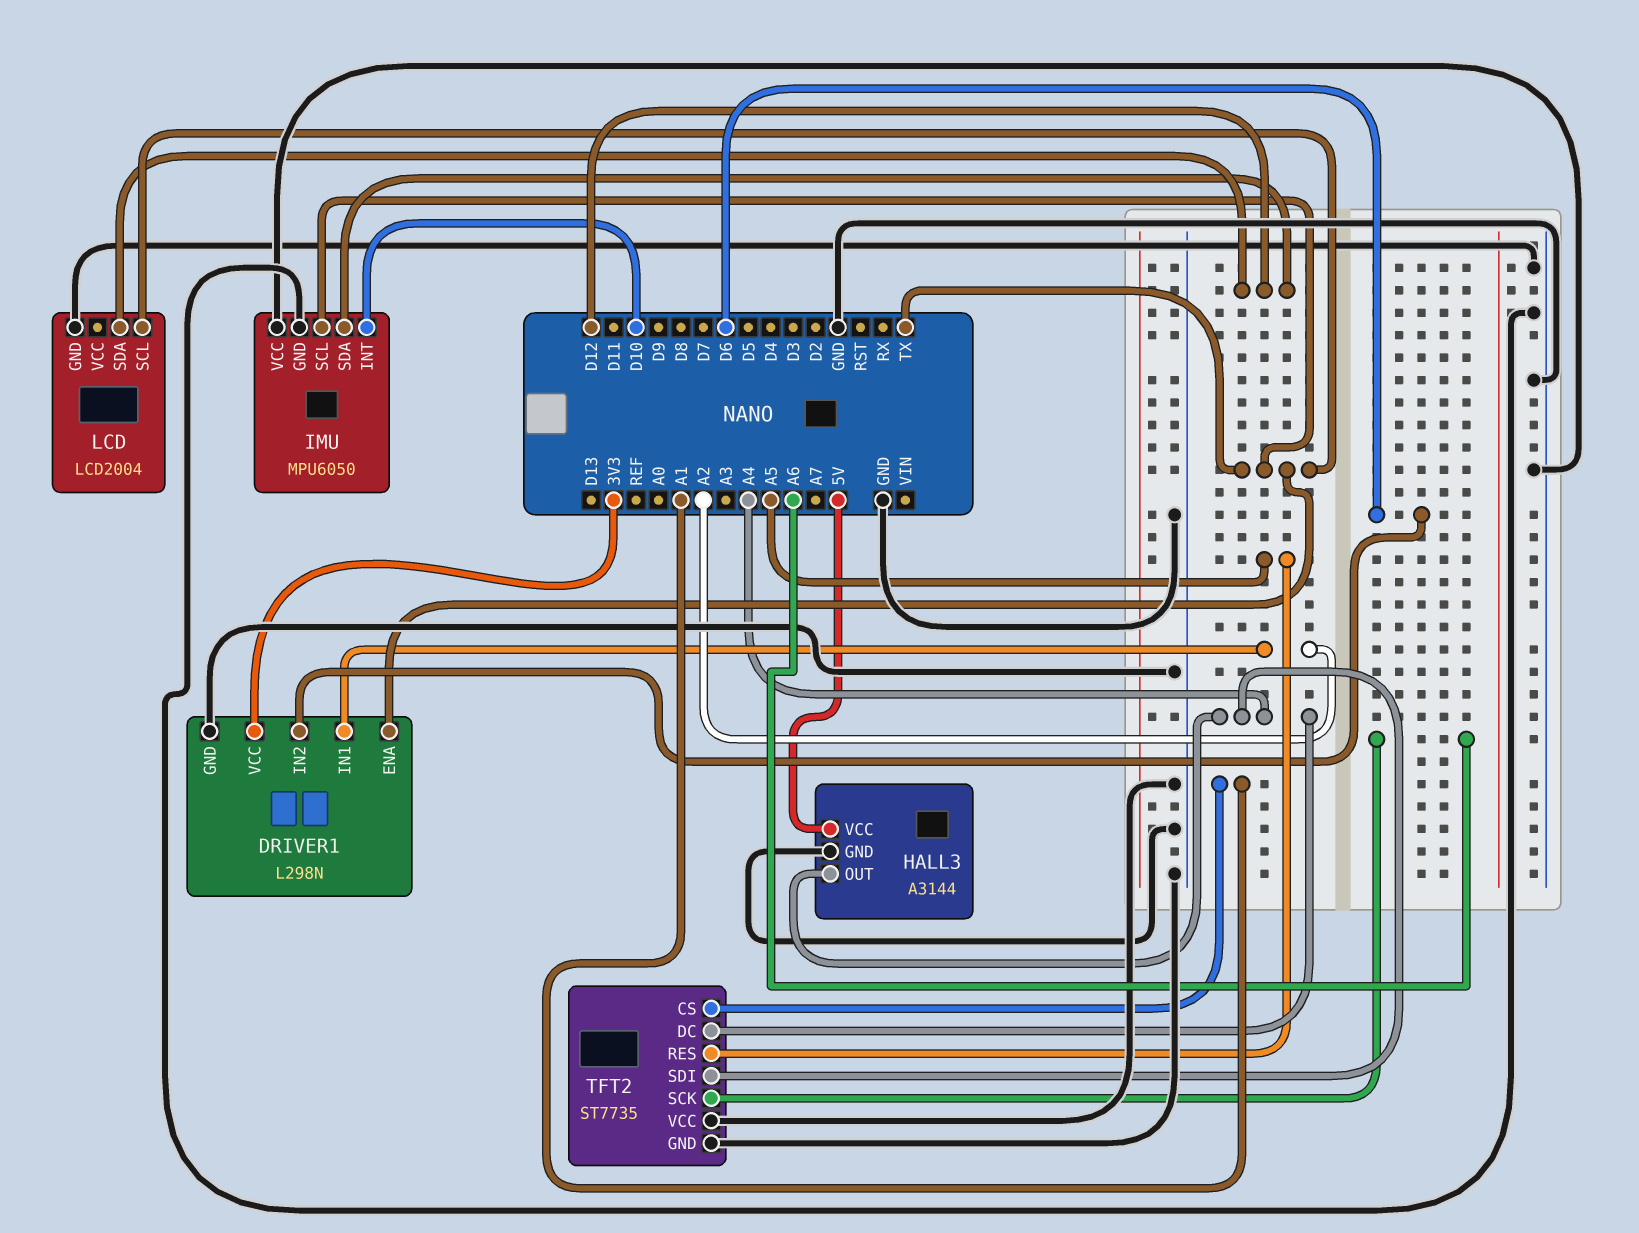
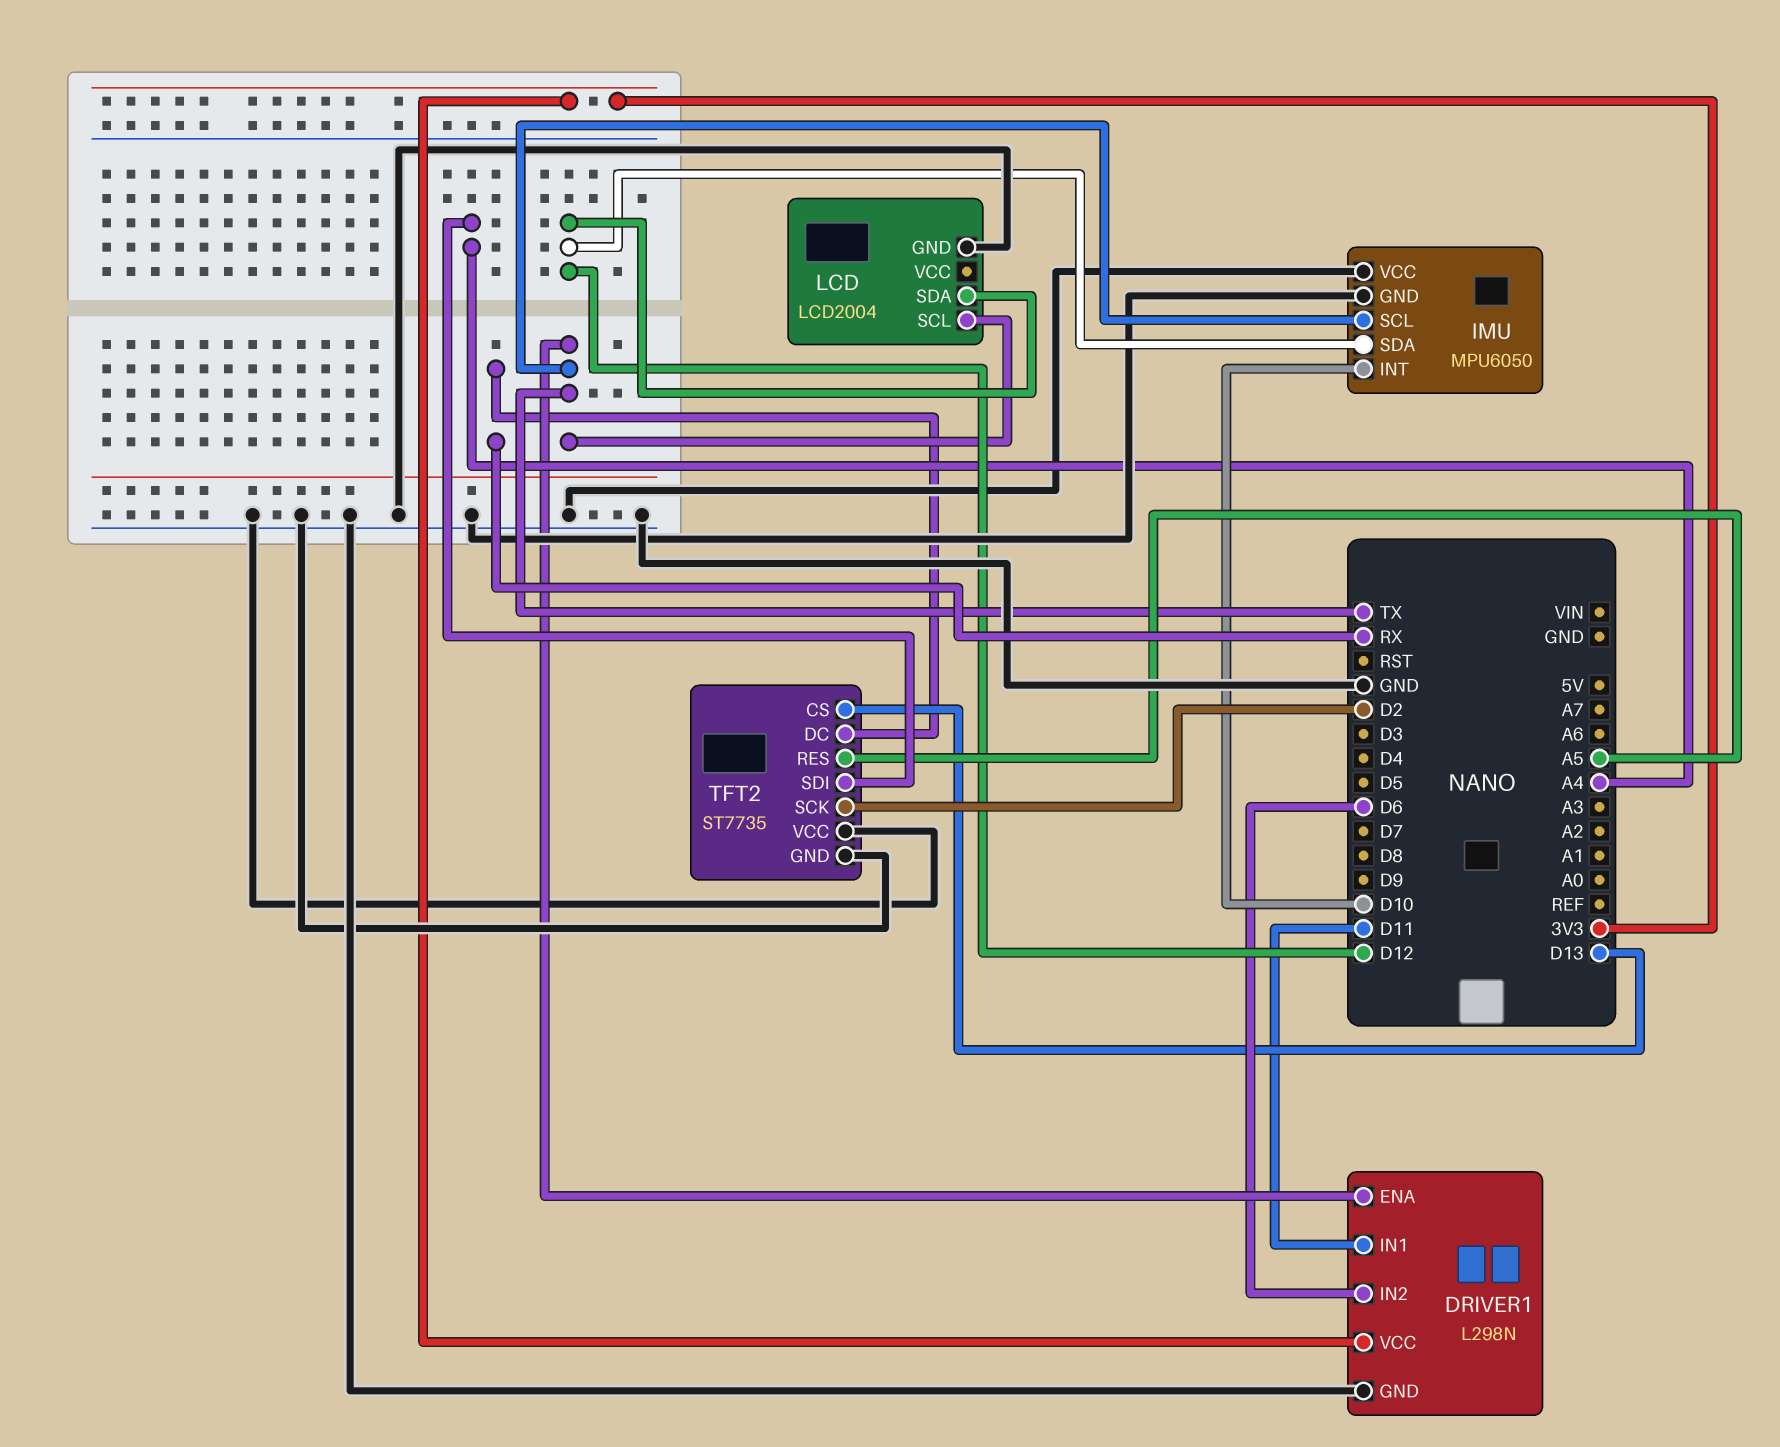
DRIVER1 pin IN1: A2 -> D11
HALL3: A3144 -> none
HALL3 pin GND: GND -> none
HALL3 pin OUT: A4 -> none
HALL3 pin VCC: 5V -> none
TFT2 pin CS: A1 -> D13
TFT2 pin DC: A4 -> RX
TFT2 pin SCK: A6 -> D2

